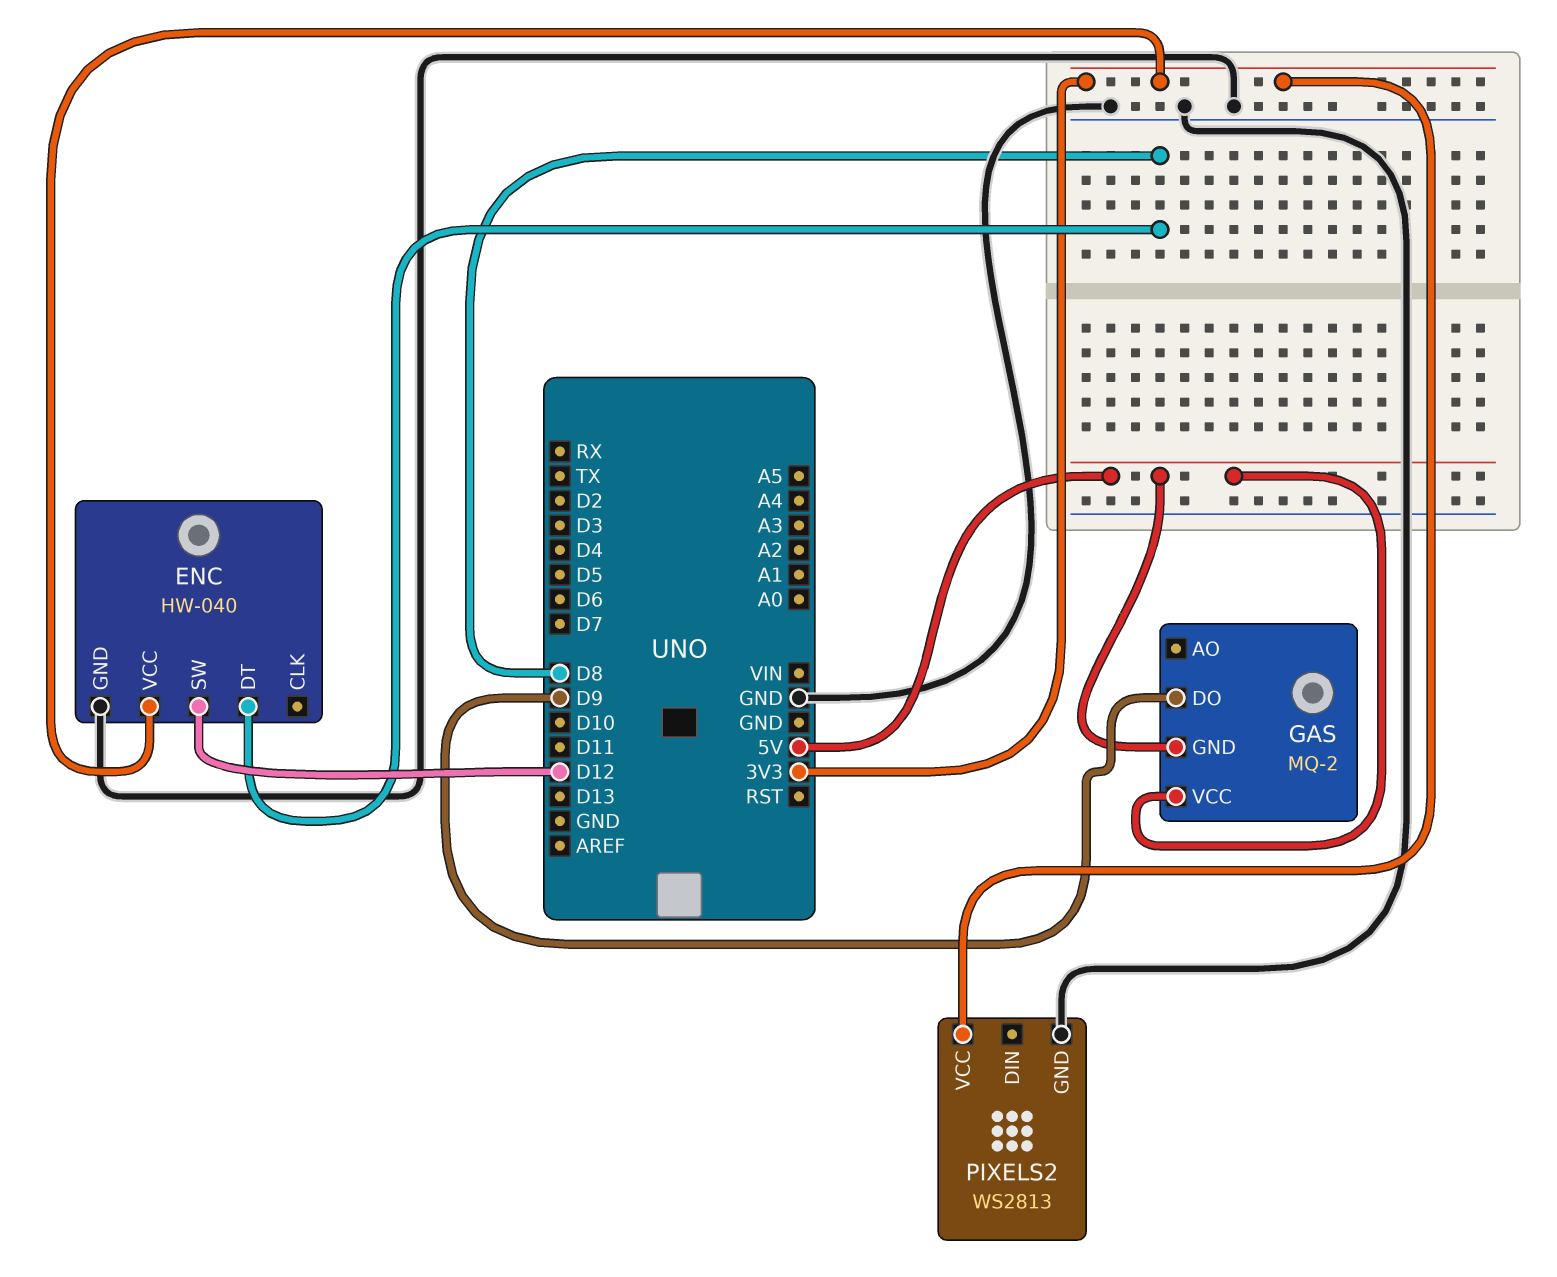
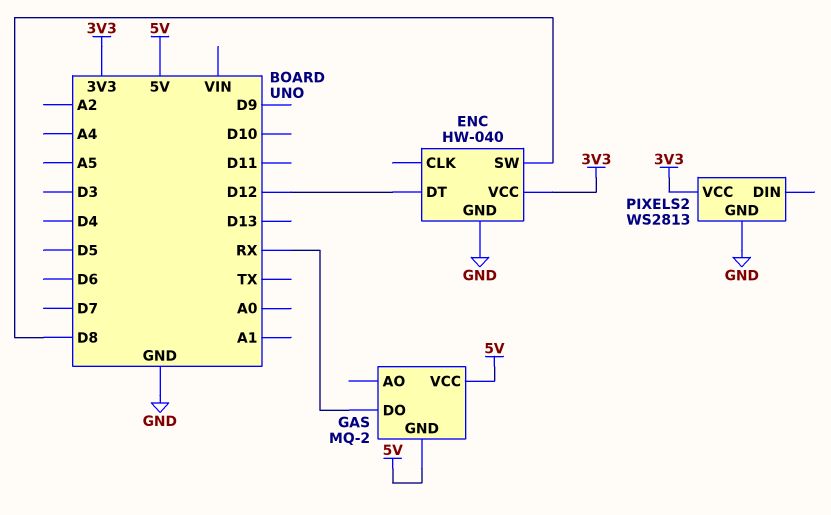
ENC pin DT: D8 -> D12
ENC pin SW: D12 -> D8
GAS pin DO: D9 -> RX

